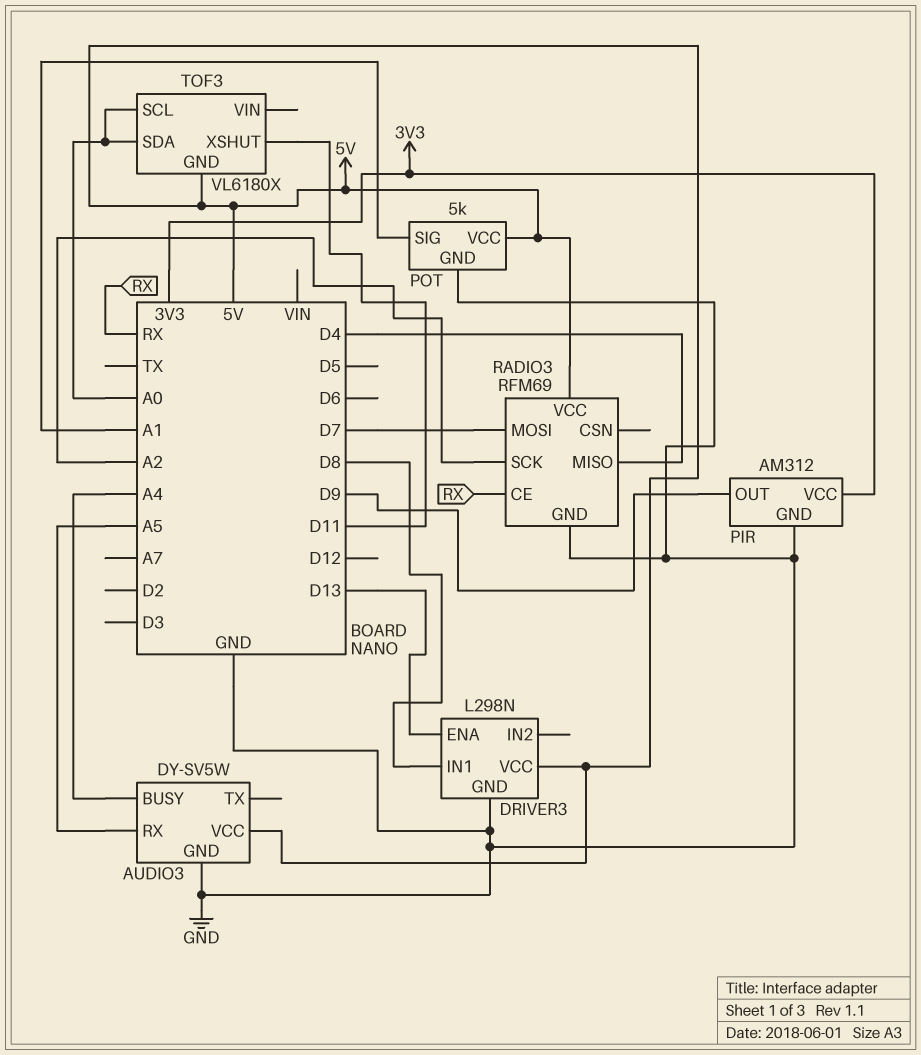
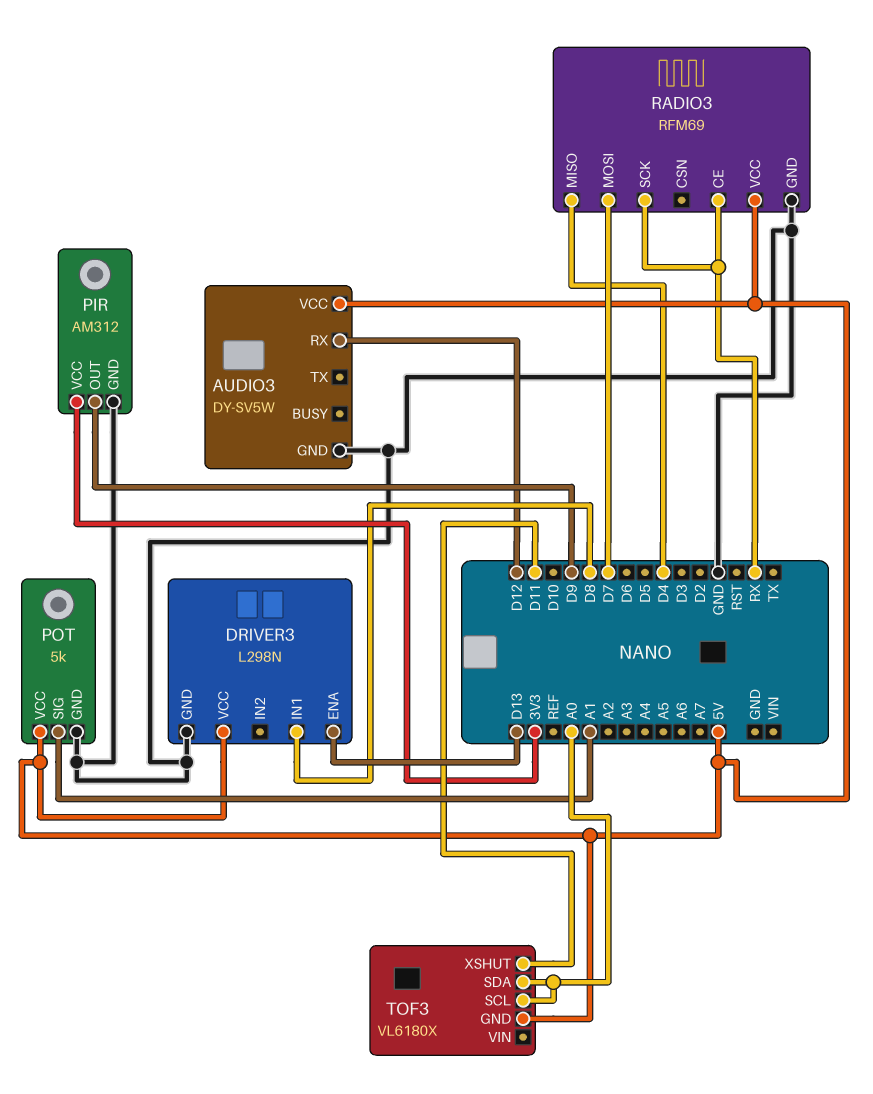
AUDIO3 pin BUSY: A4 -> none
AUDIO3 pin RX: A5 -> D12
RADIO3 pin SCK: A2 -> RX

